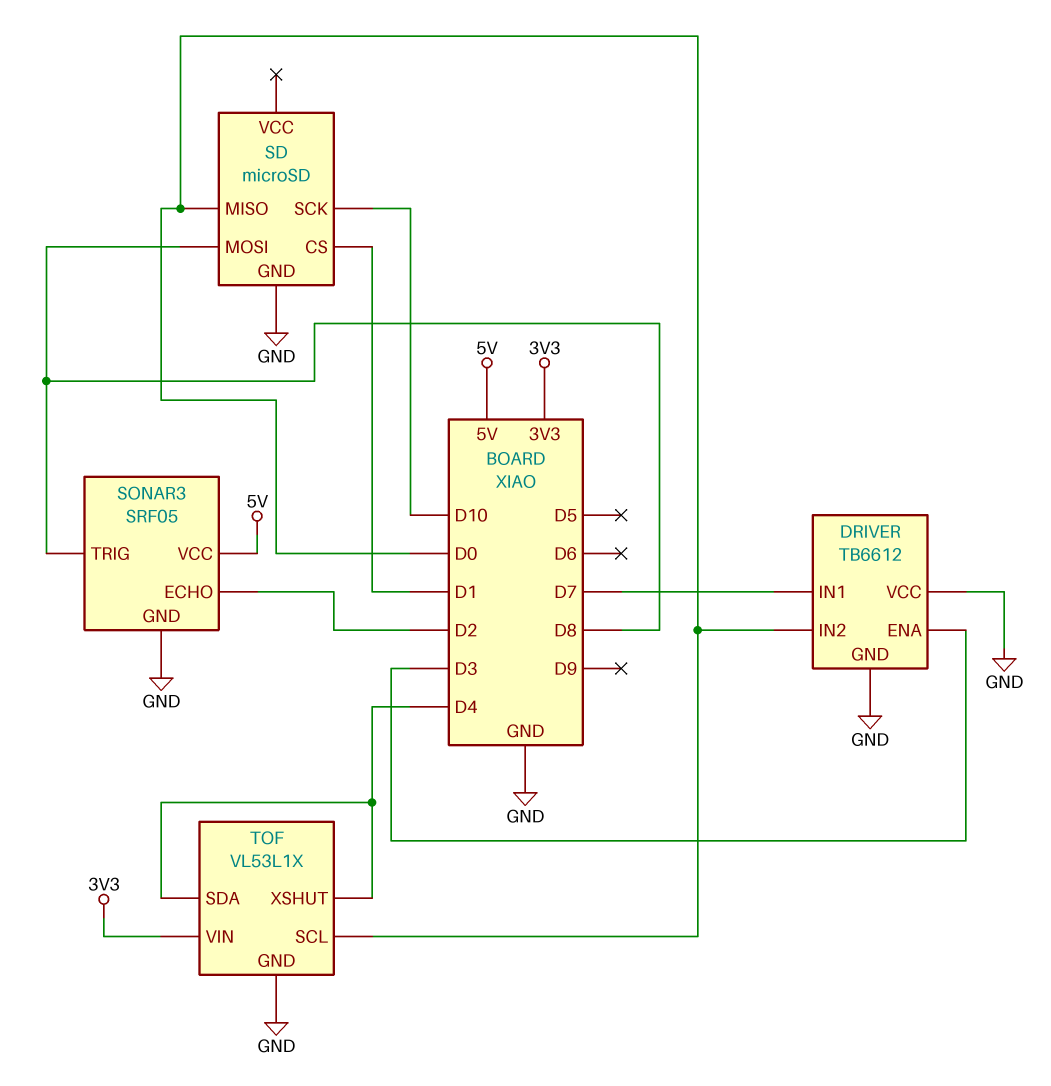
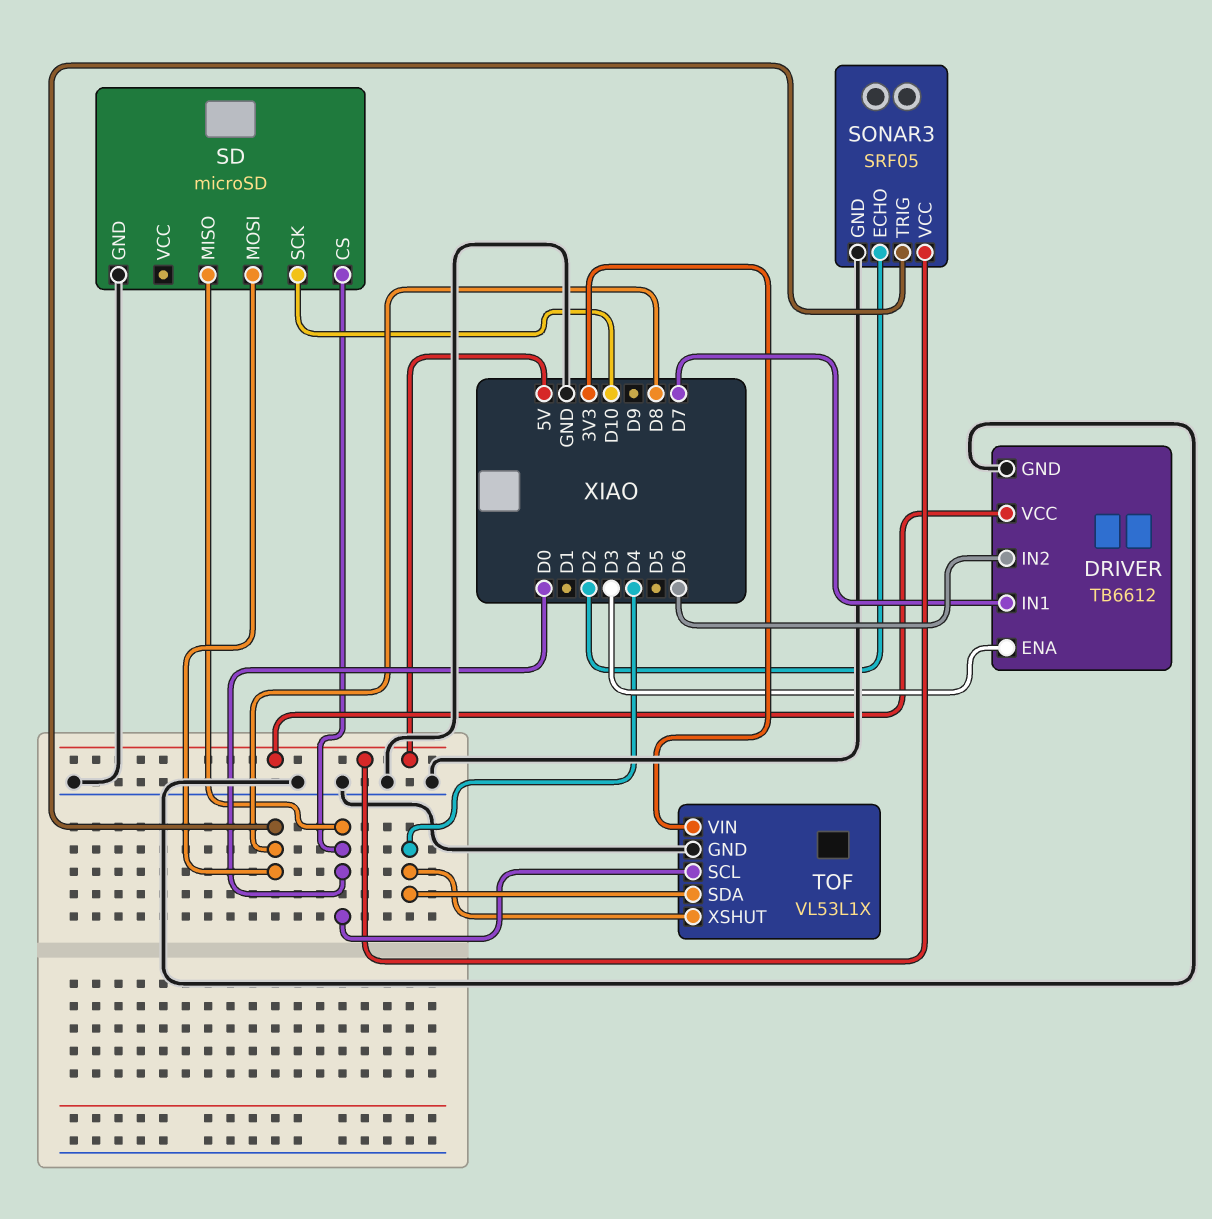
DRIVER pin IN2: D0 -> D6
DRIVER pin VCC: GND -> 5V
SD pin CS: D1 -> D0

